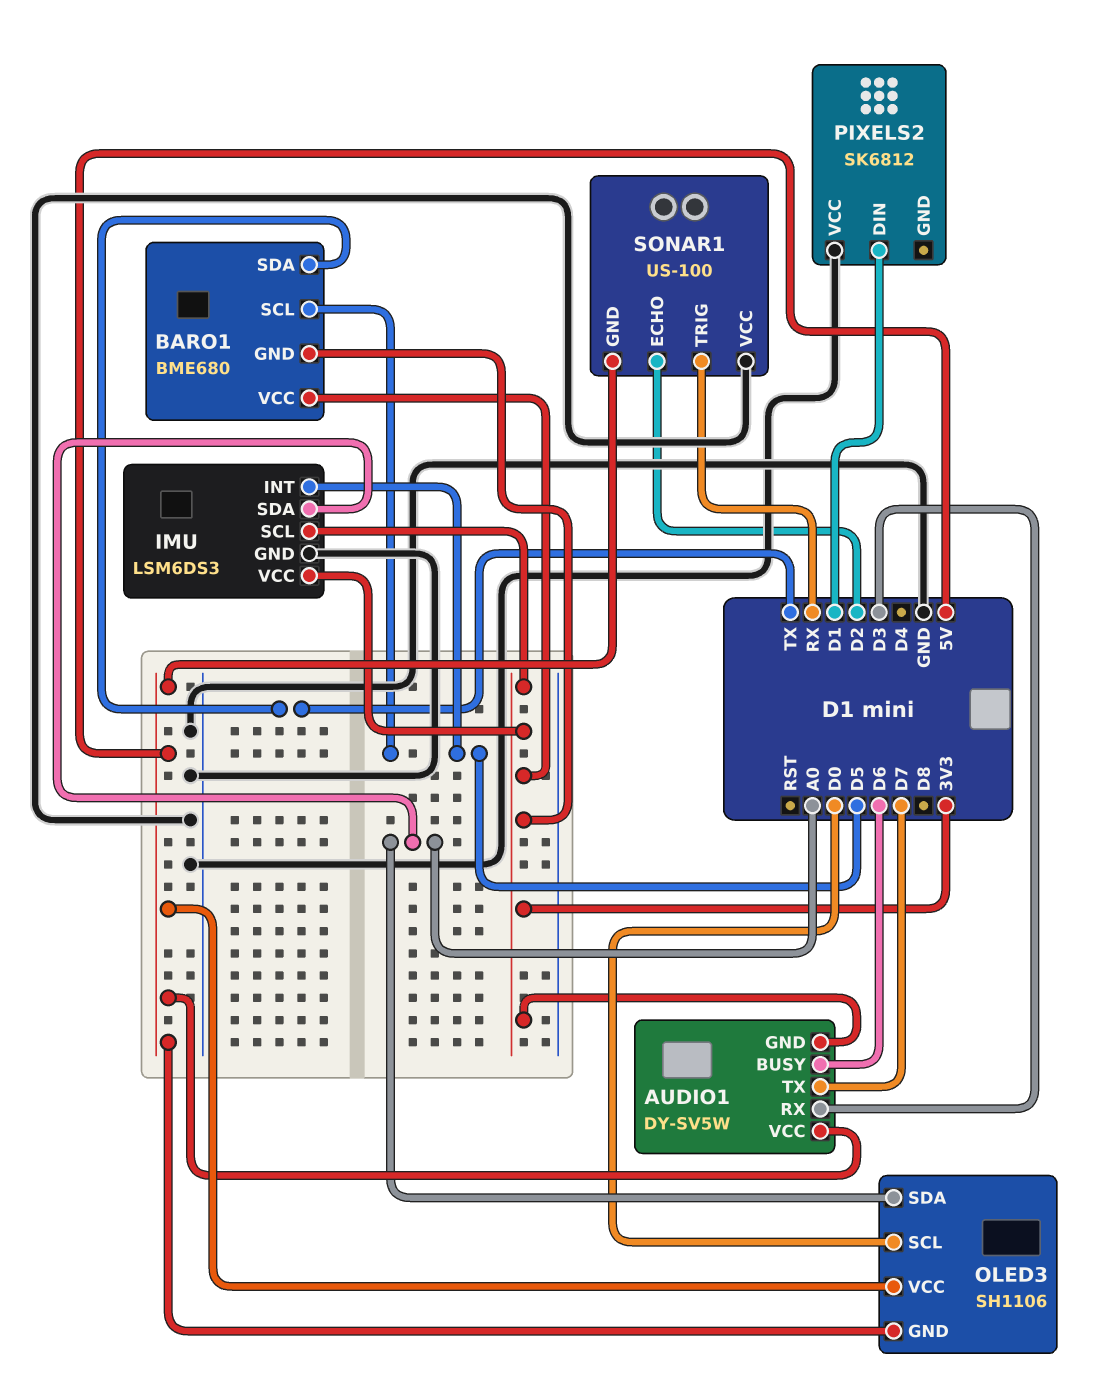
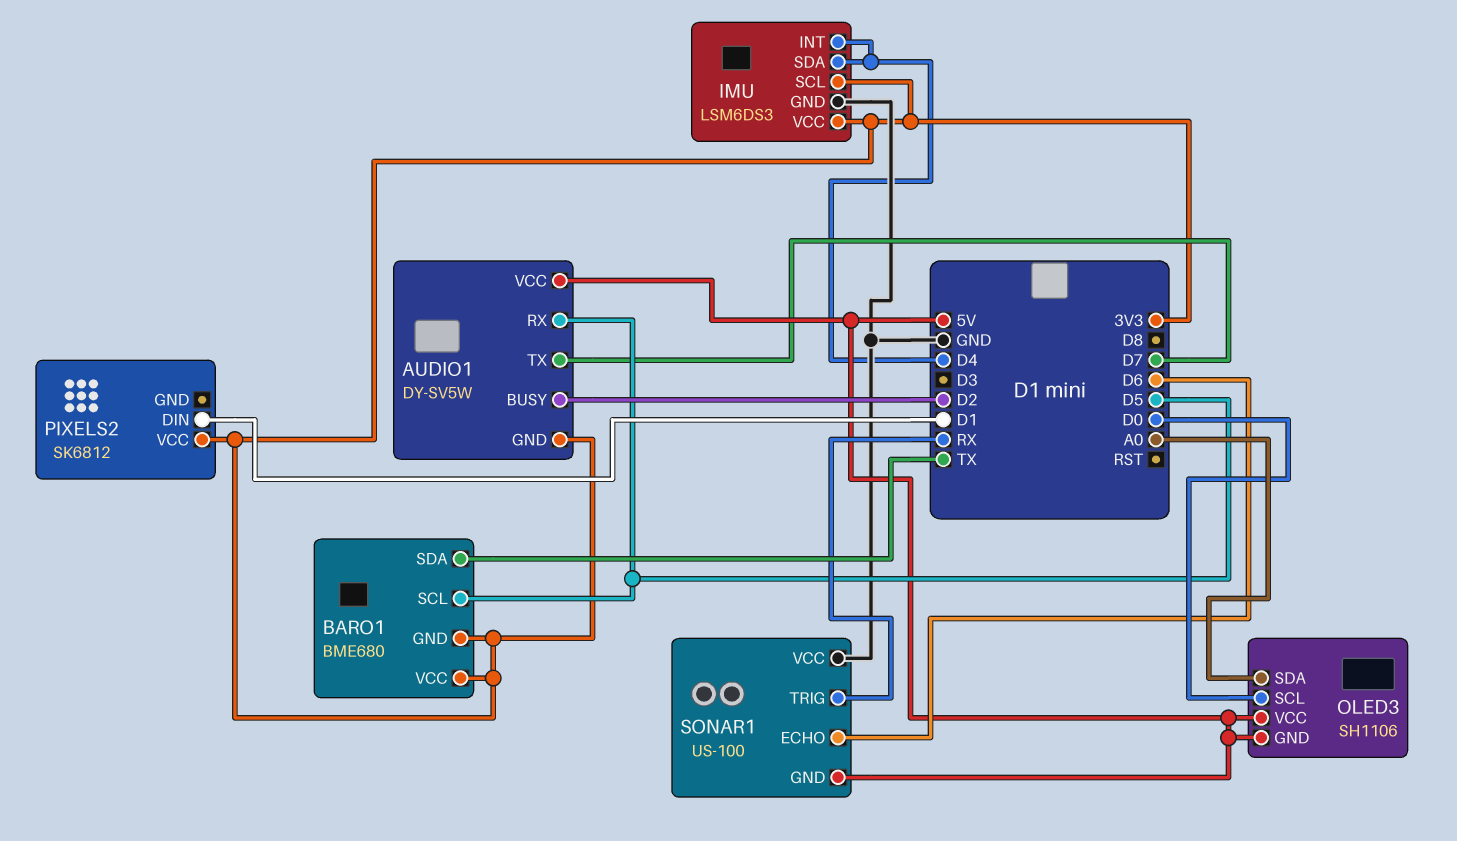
AUDIO1 pin BUSY: D6 -> D2
AUDIO1 pin RX: D3 -> D5
IMU pin INT: D5 -> D4
IMU pin SDA: A0 -> D4
PIXELS2 pin VCC: GND -> 3V3
SONAR1 pin ECHO: D2 -> D6

